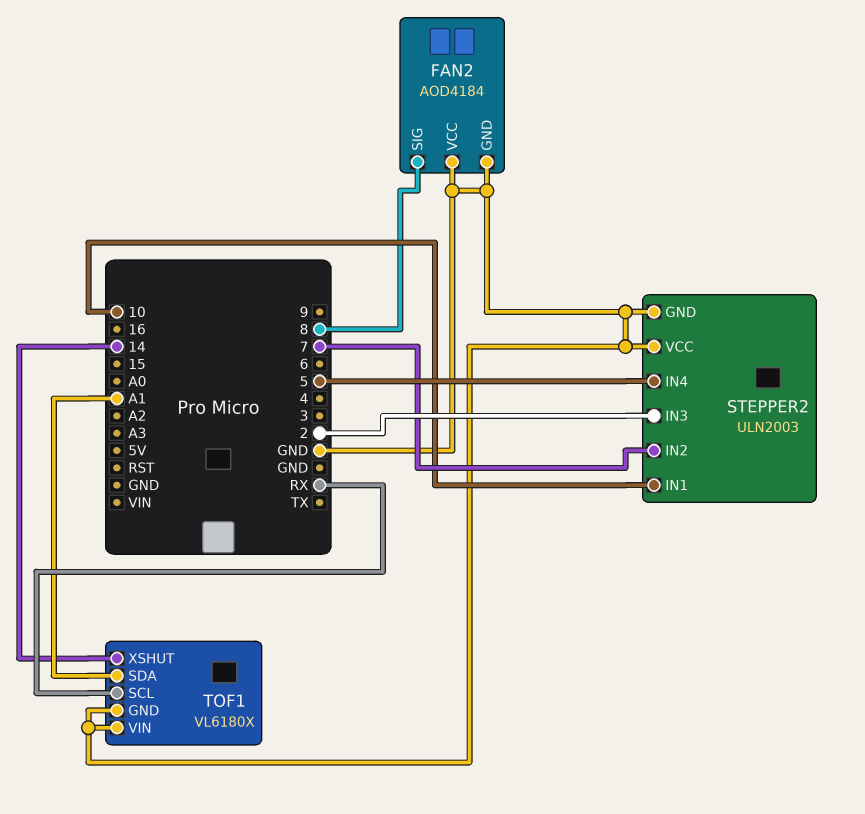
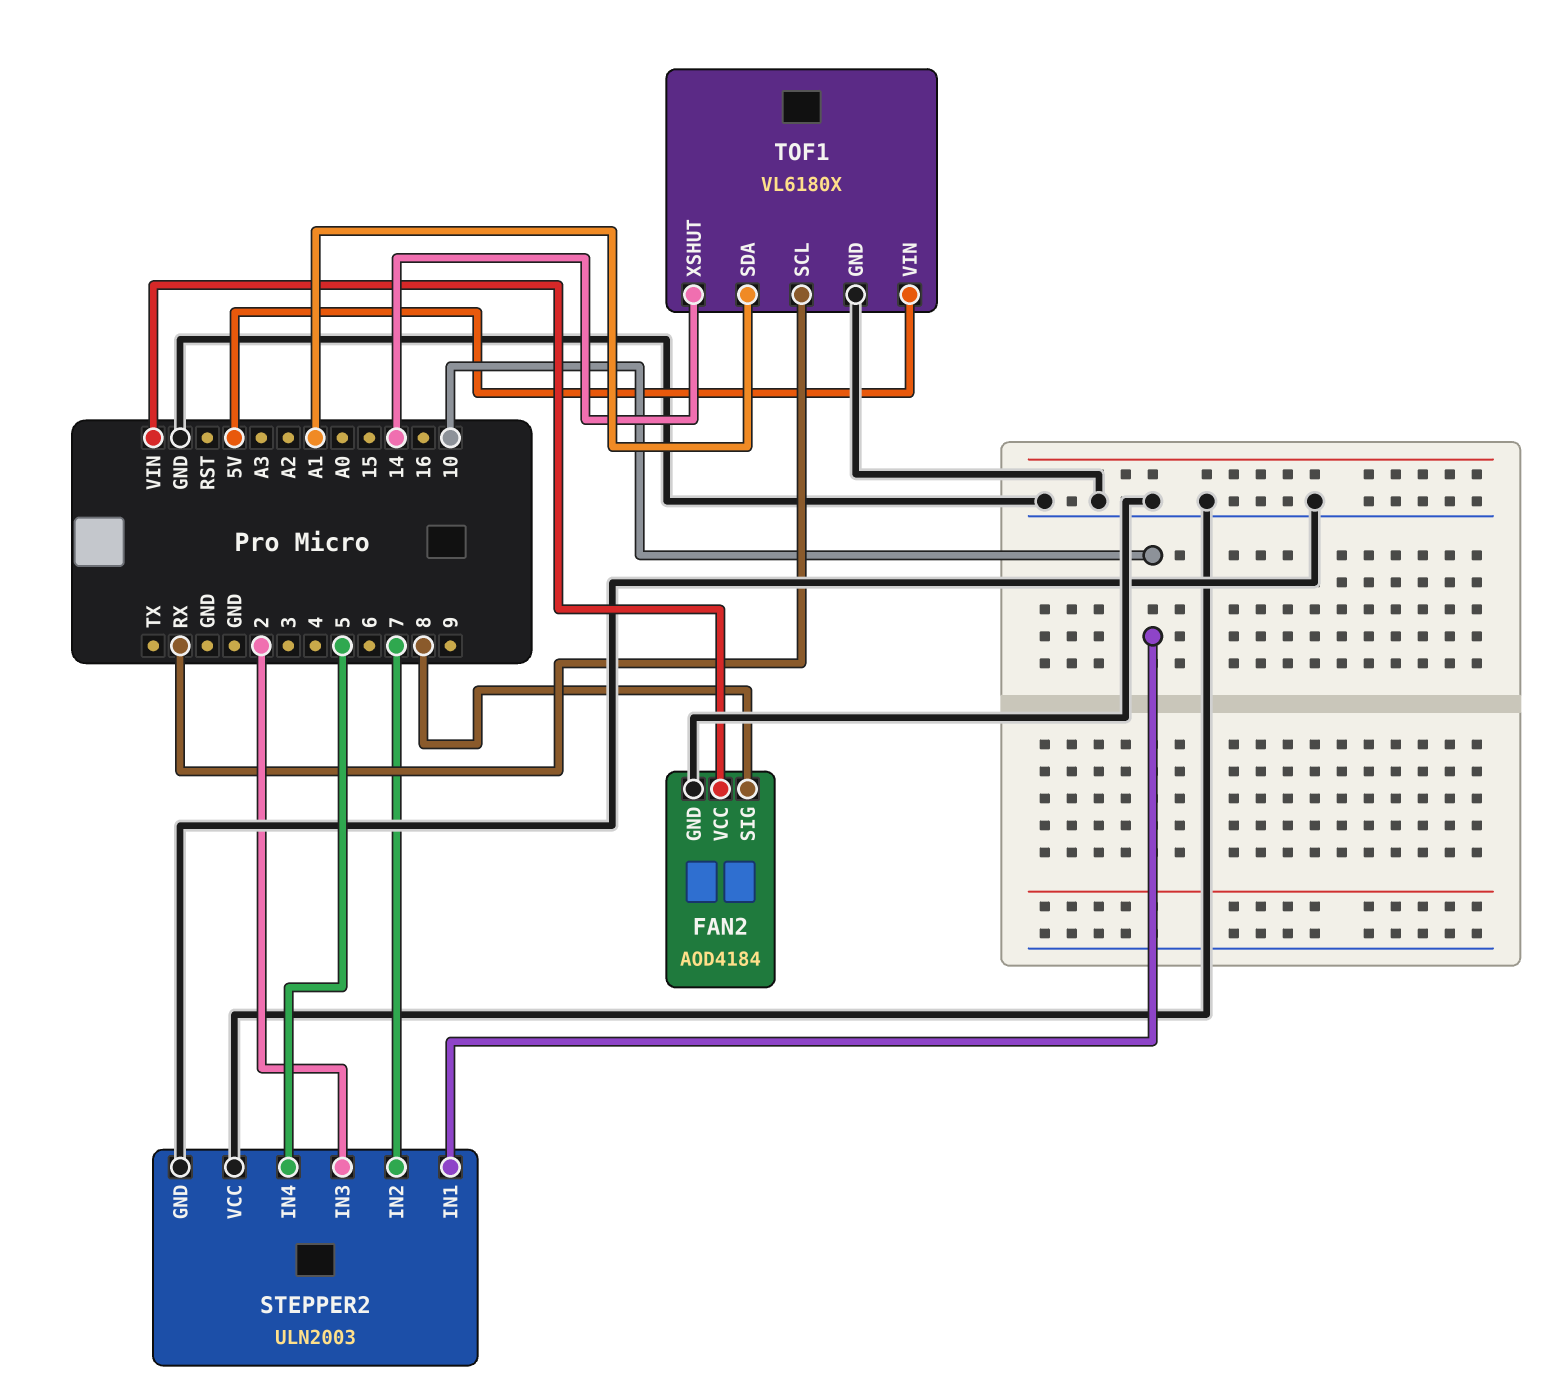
FAN2 pin VCC: GND -> VIN
TOF1 pin VIN: GND -> 5V

